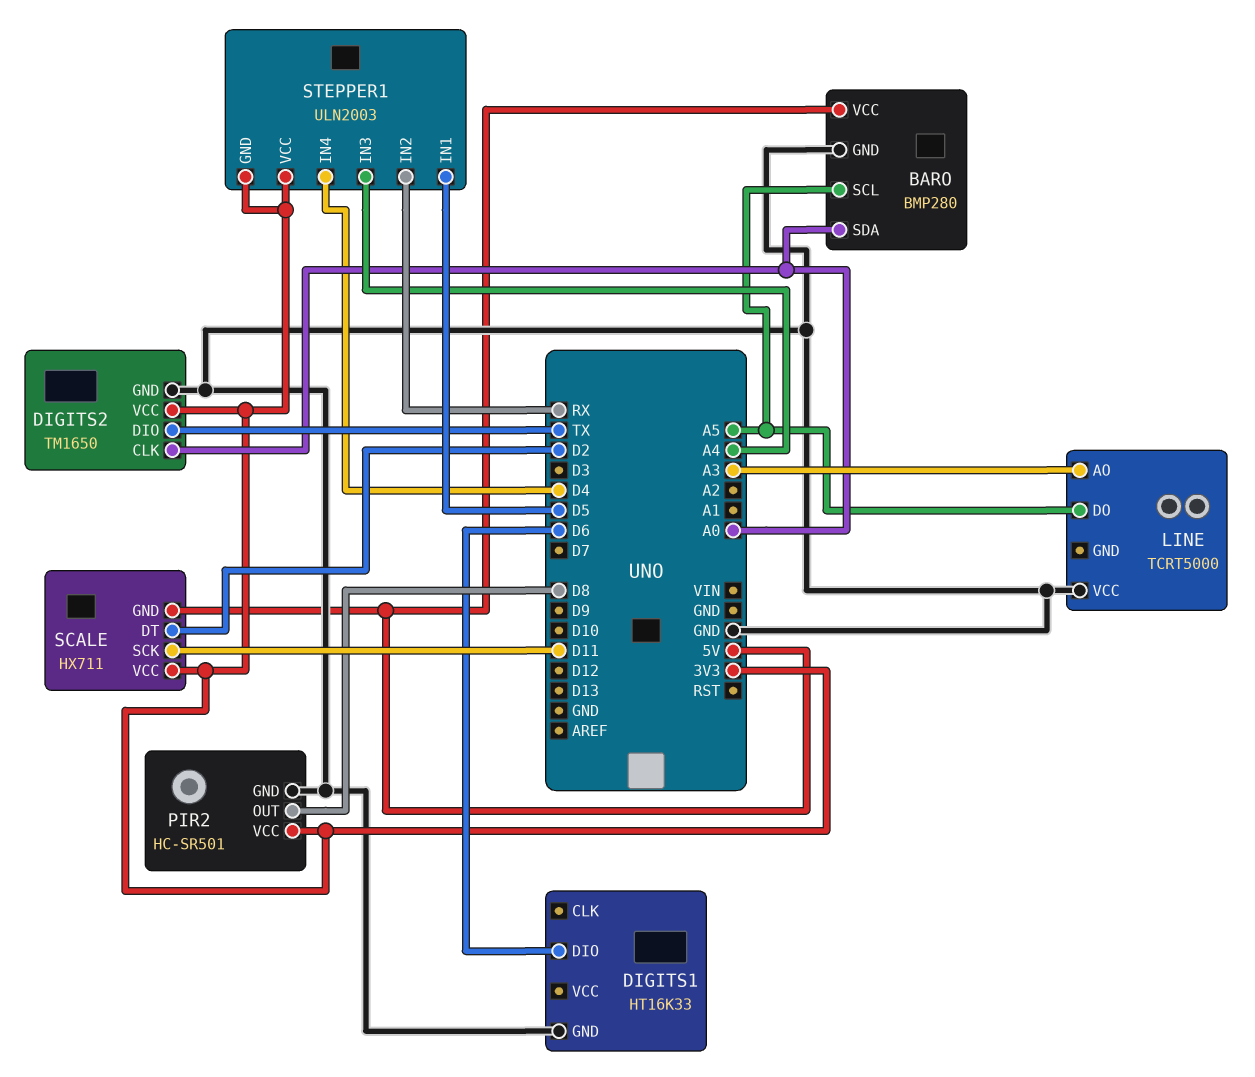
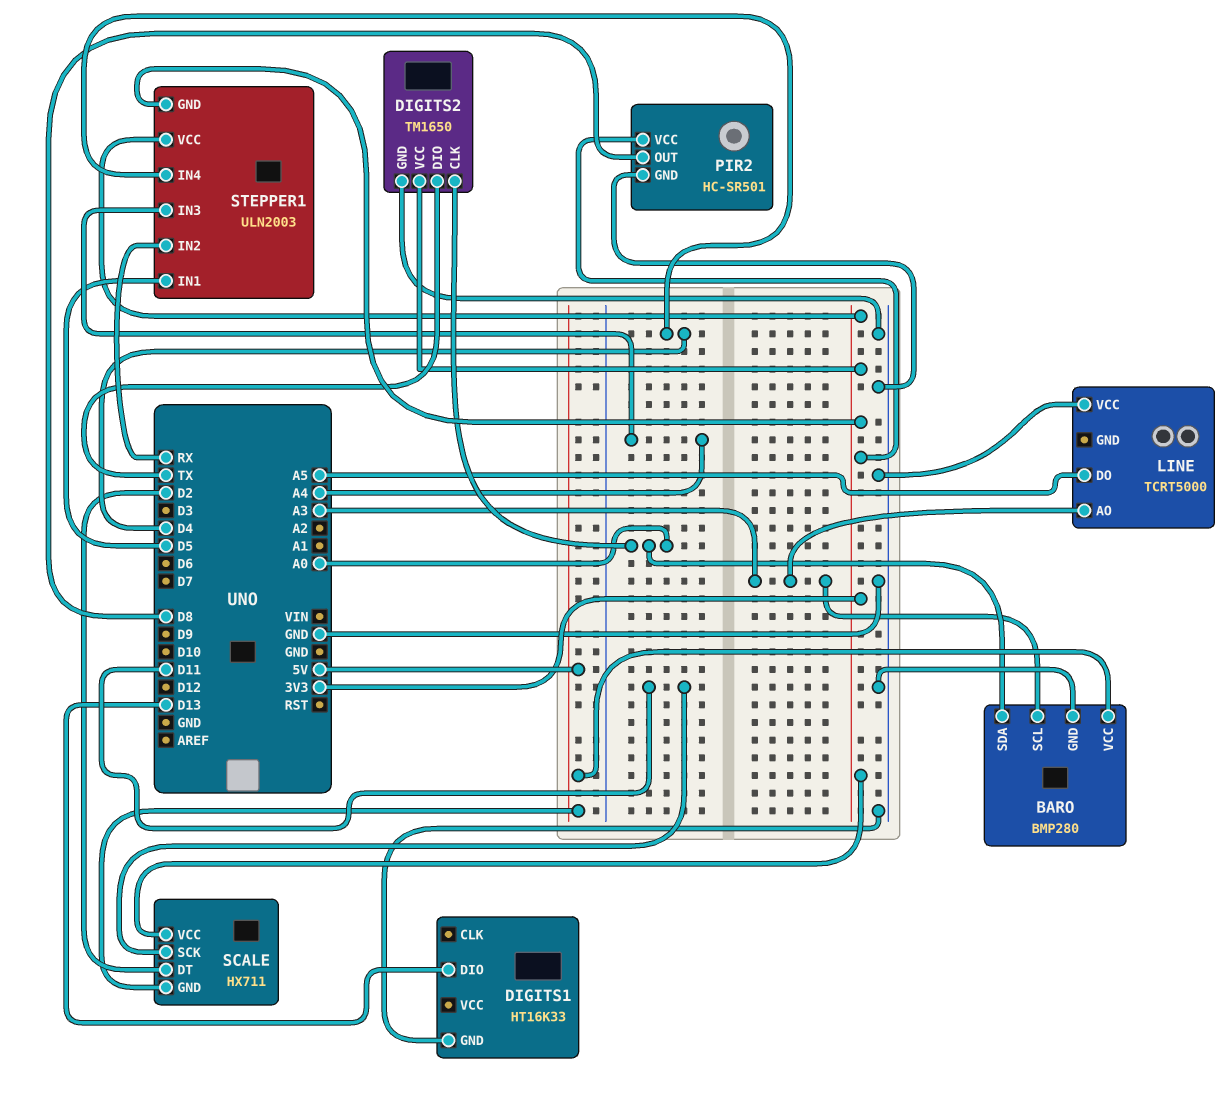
BARO pin SCL: A5 -> A3
DIGITS1 pin DIO: D6 -> D13

